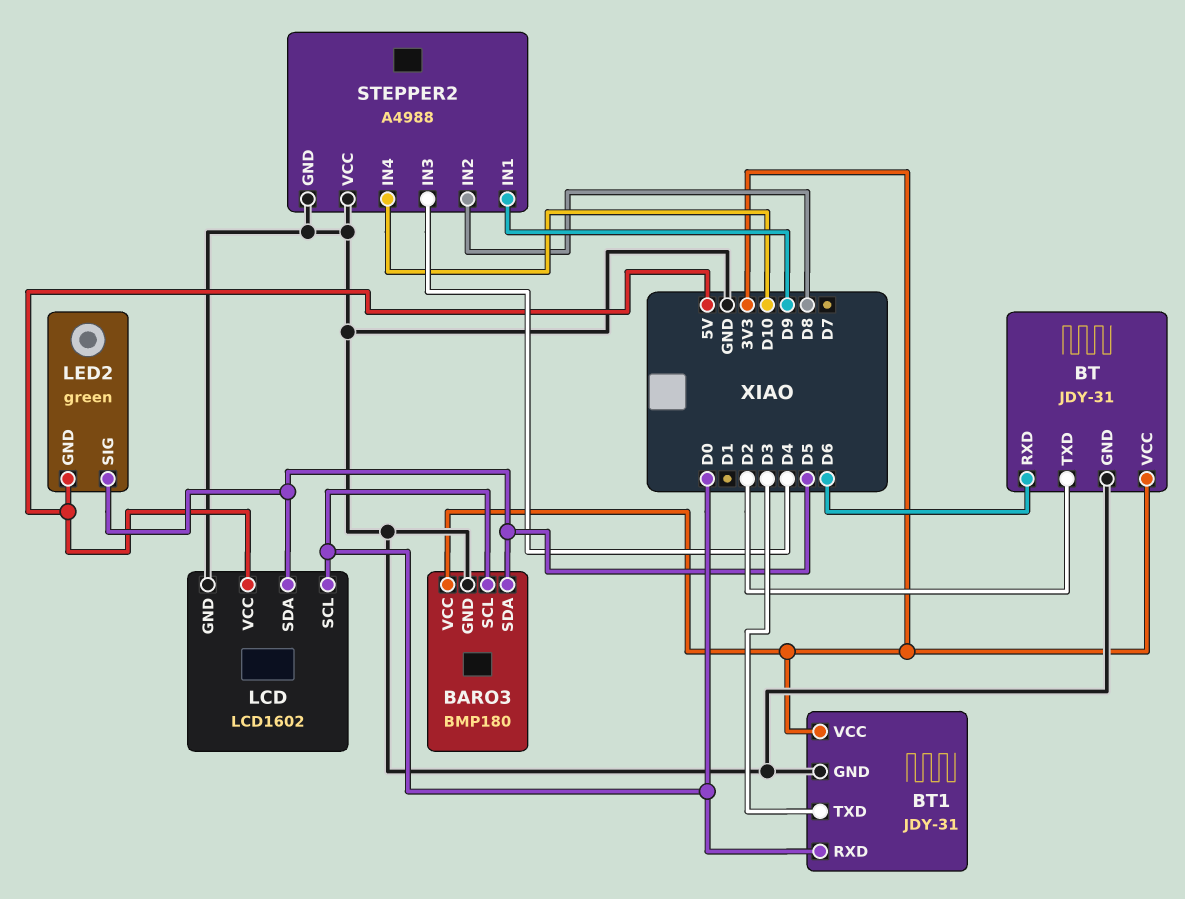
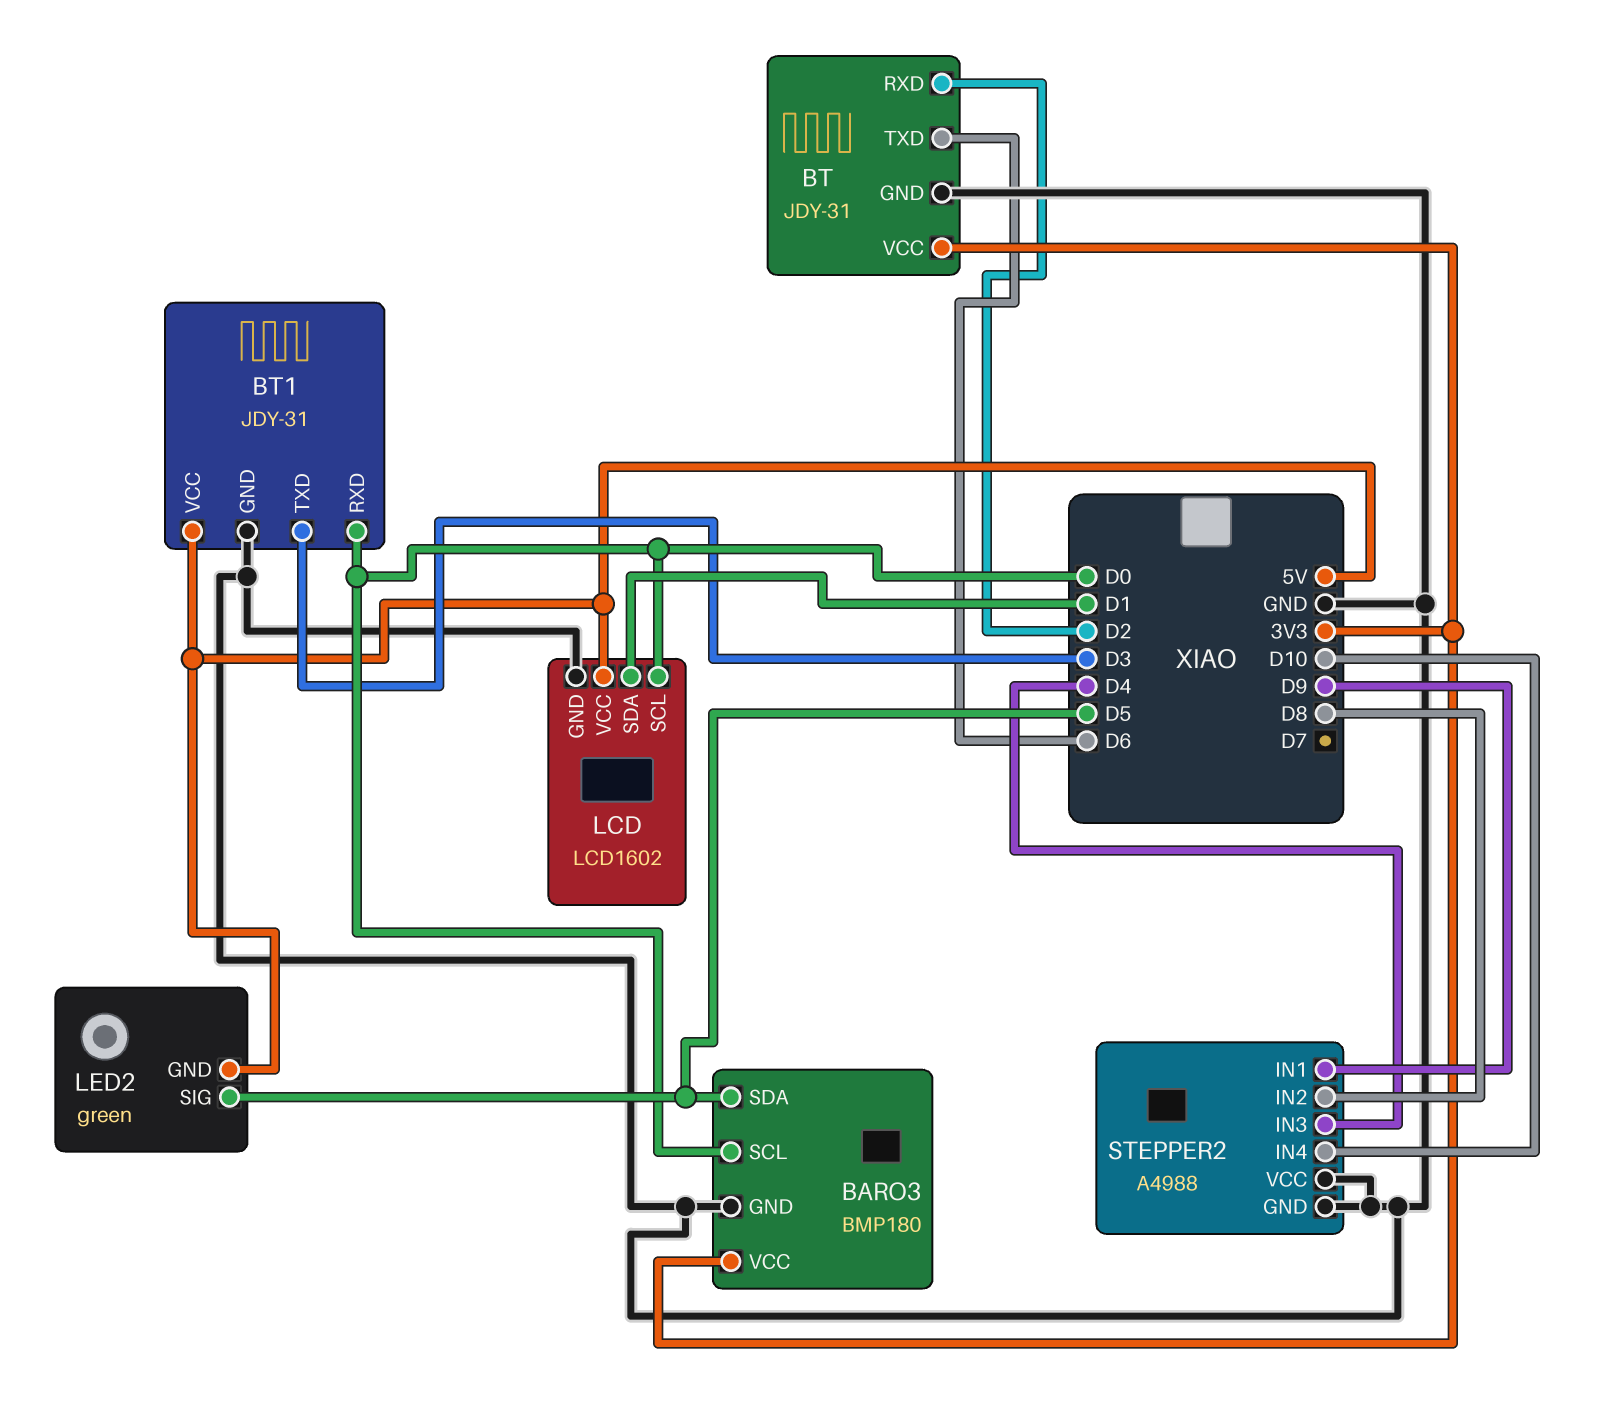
BT pin RXD: D6 -> D2
BT pin TXD: D2 -> D6
BT1 pin VCC: 3V3 -> 5V
LCD pin SDA: D5 -> D1

